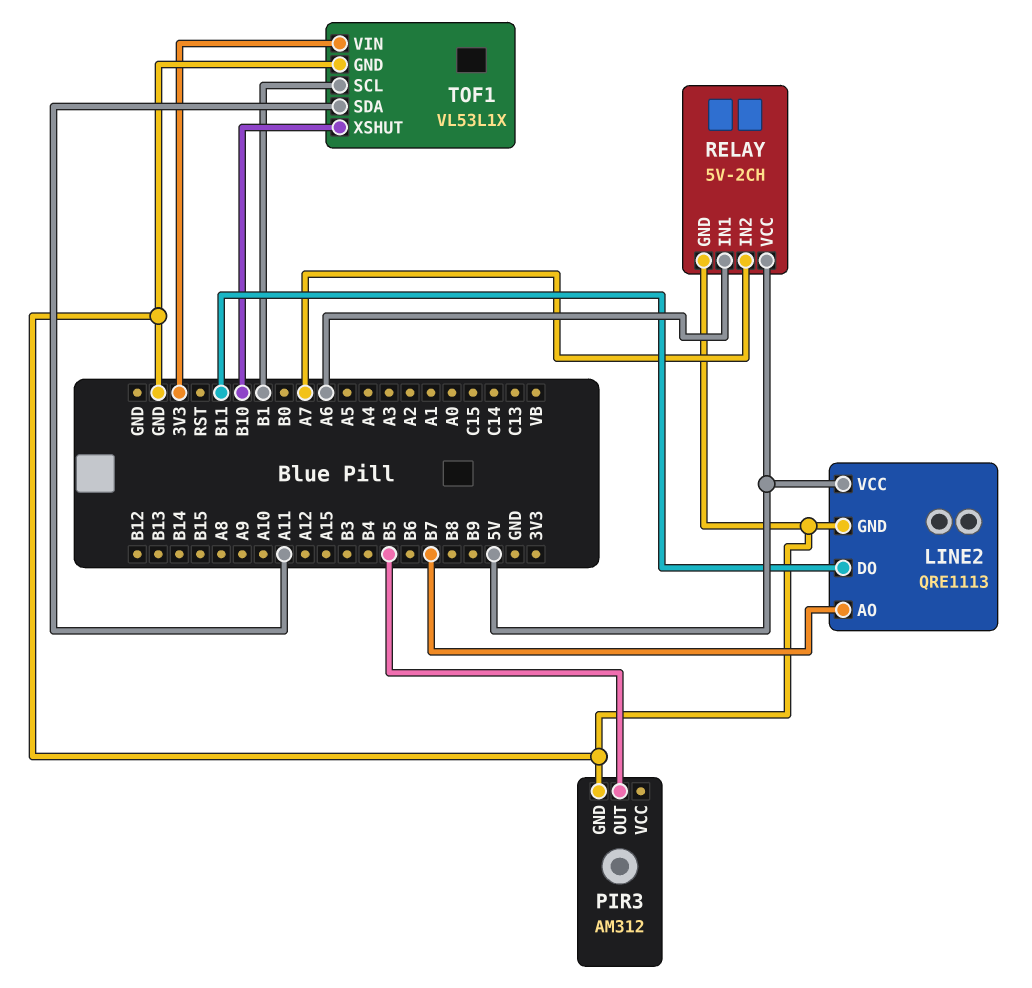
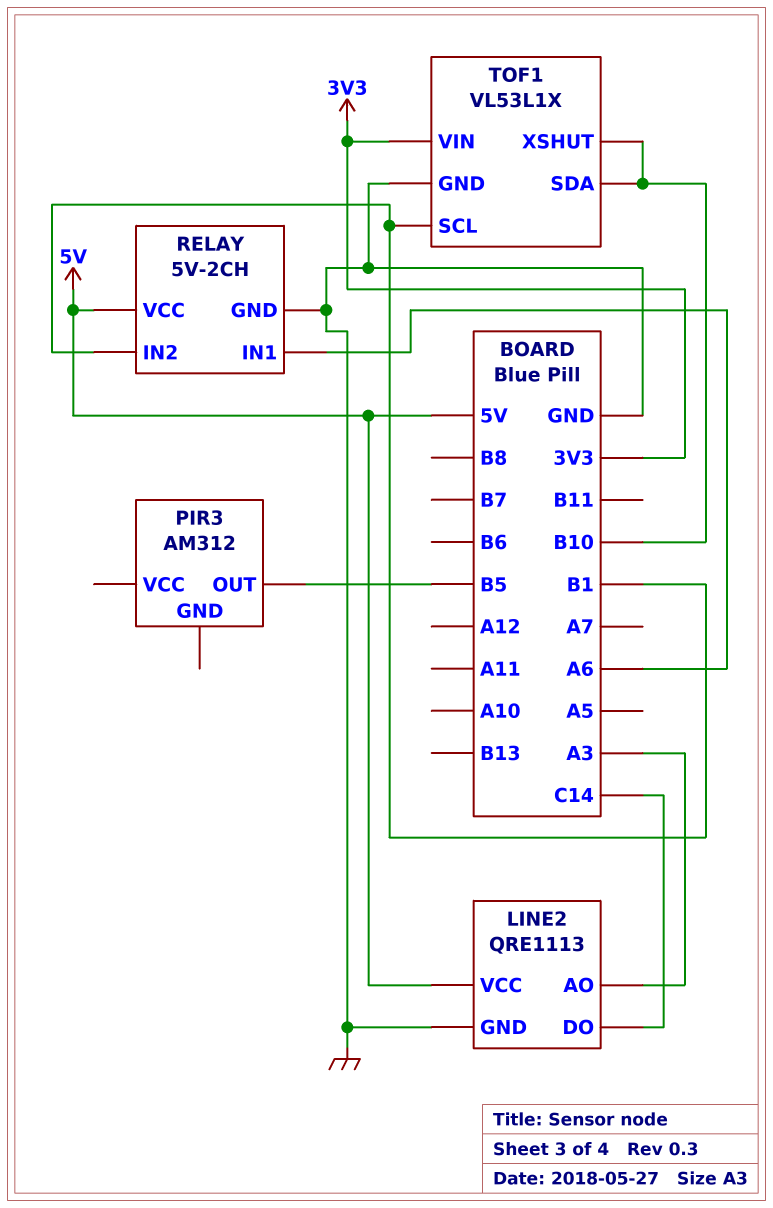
LINE2 pin AO: B7 -> A3
LINE2 pin DO: B11 -> C14
PIR3 pin GND: GND -> none
RELAY pin IN2: A7 -> B1
TOF1 pin SDA: A11 -> B10

